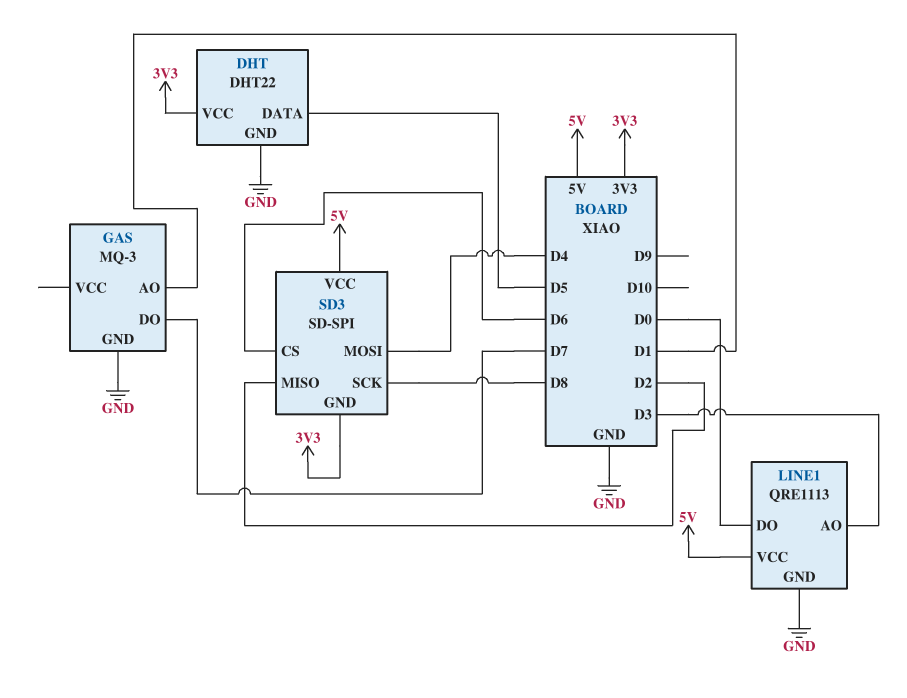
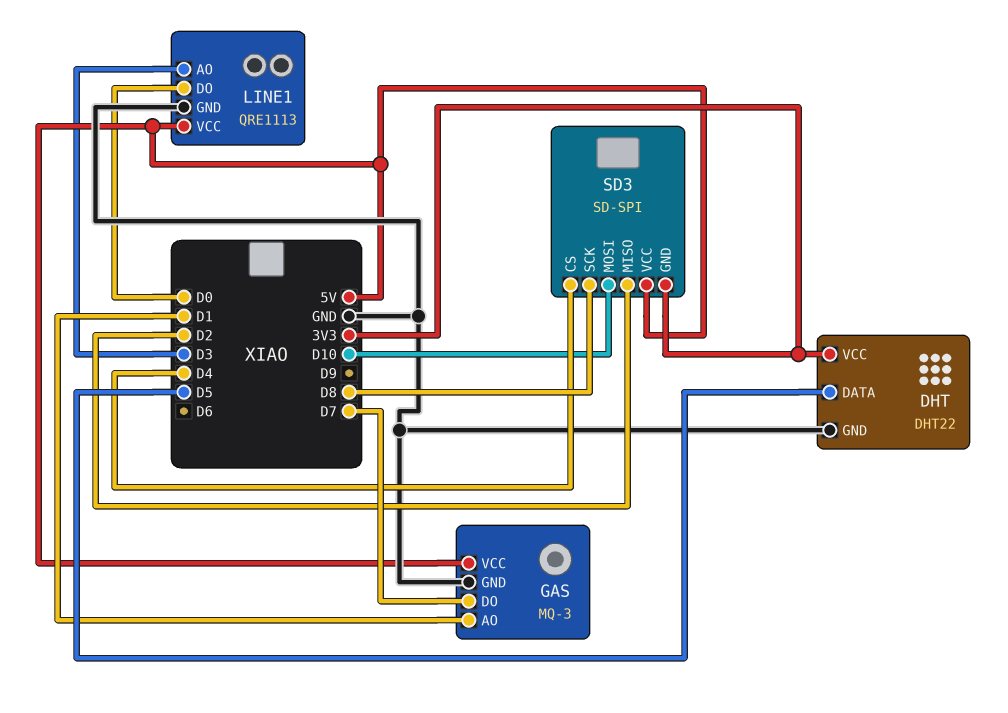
GAS pin VCC: none -> 5V
SD3 pin CS: D6 -> D4
SD3 pin MOSI: D4 -> D10

